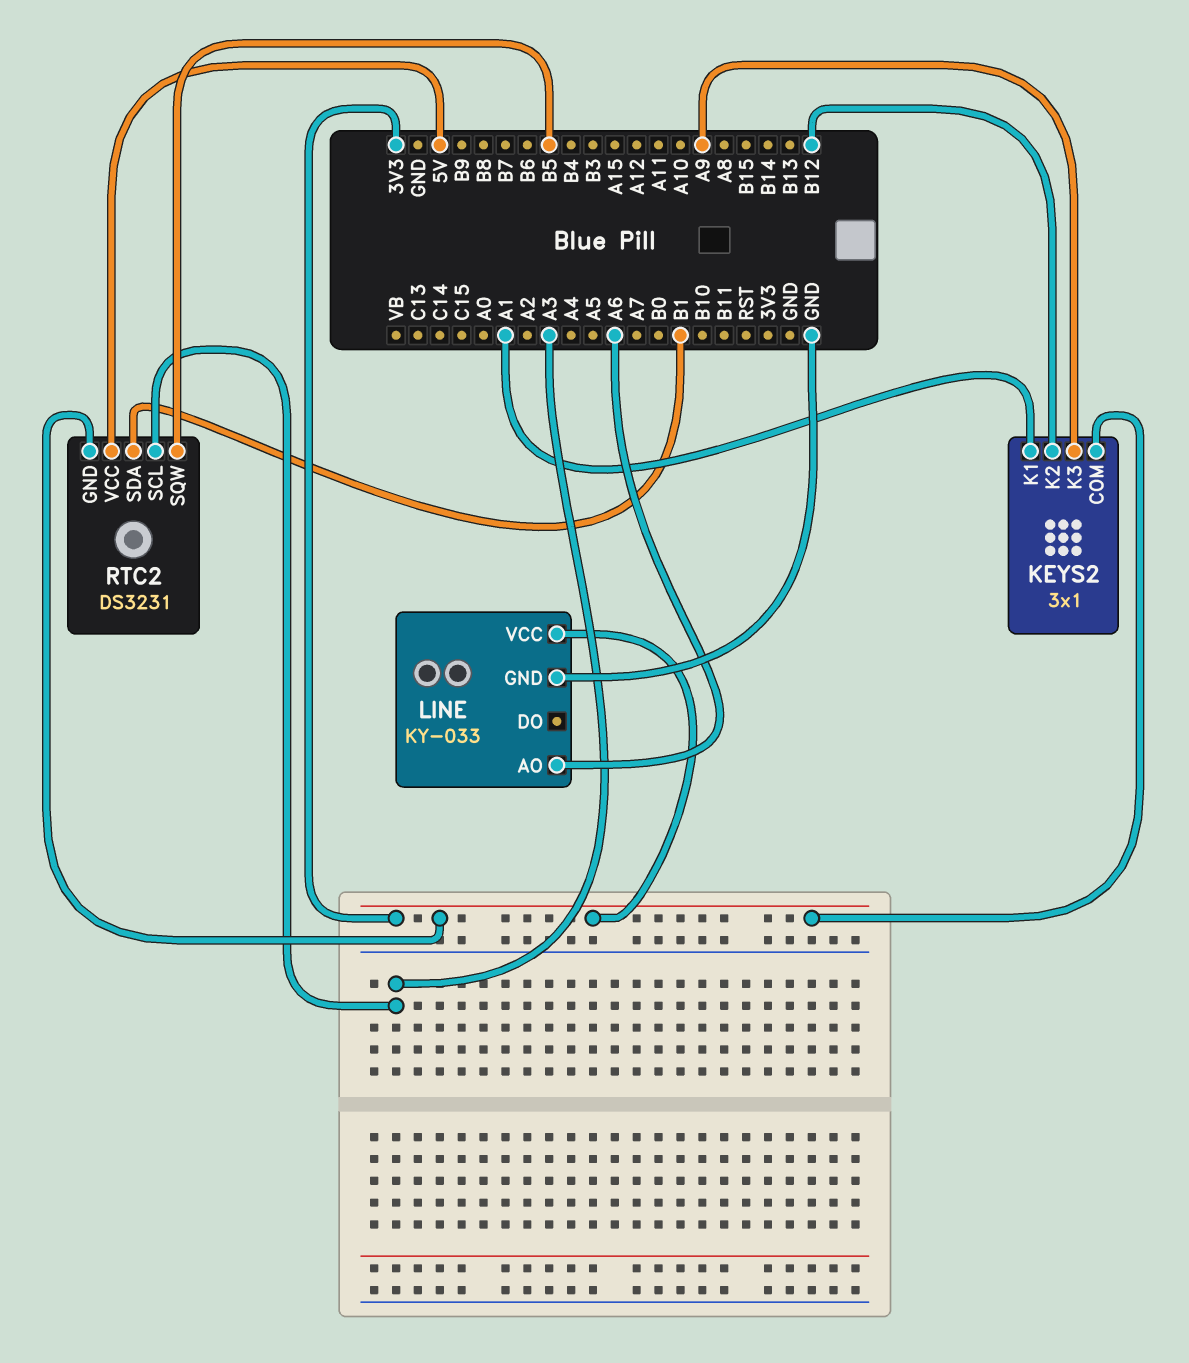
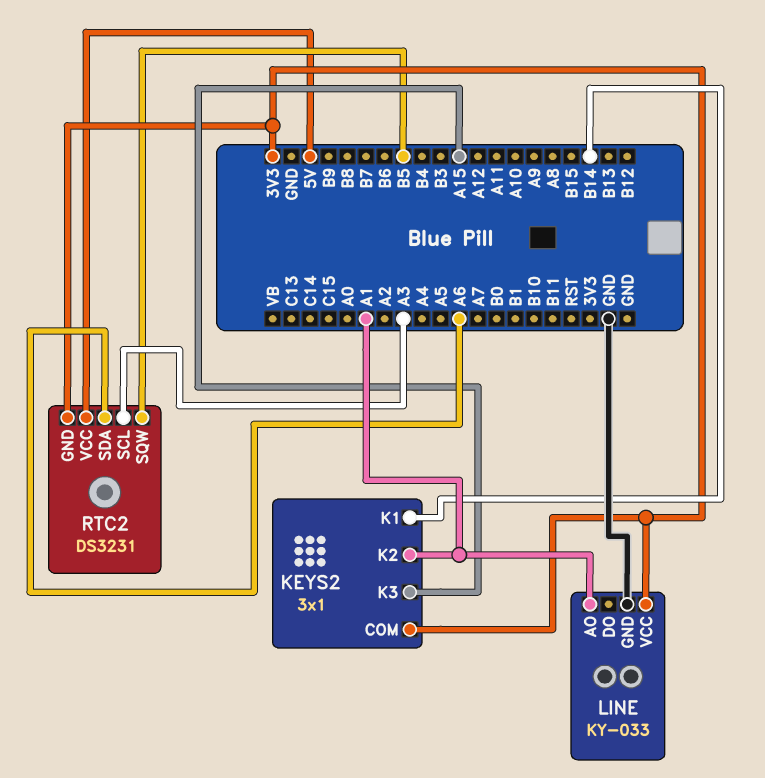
KEYS2 pin K1: A1 -> B14
KEYS2 pin K2: B12 -> A1
KEYS2 pin K3: A9 -> A15
LINE pin AO: A6 -> A1
RTC2 pin SDA: B1 -> A6

